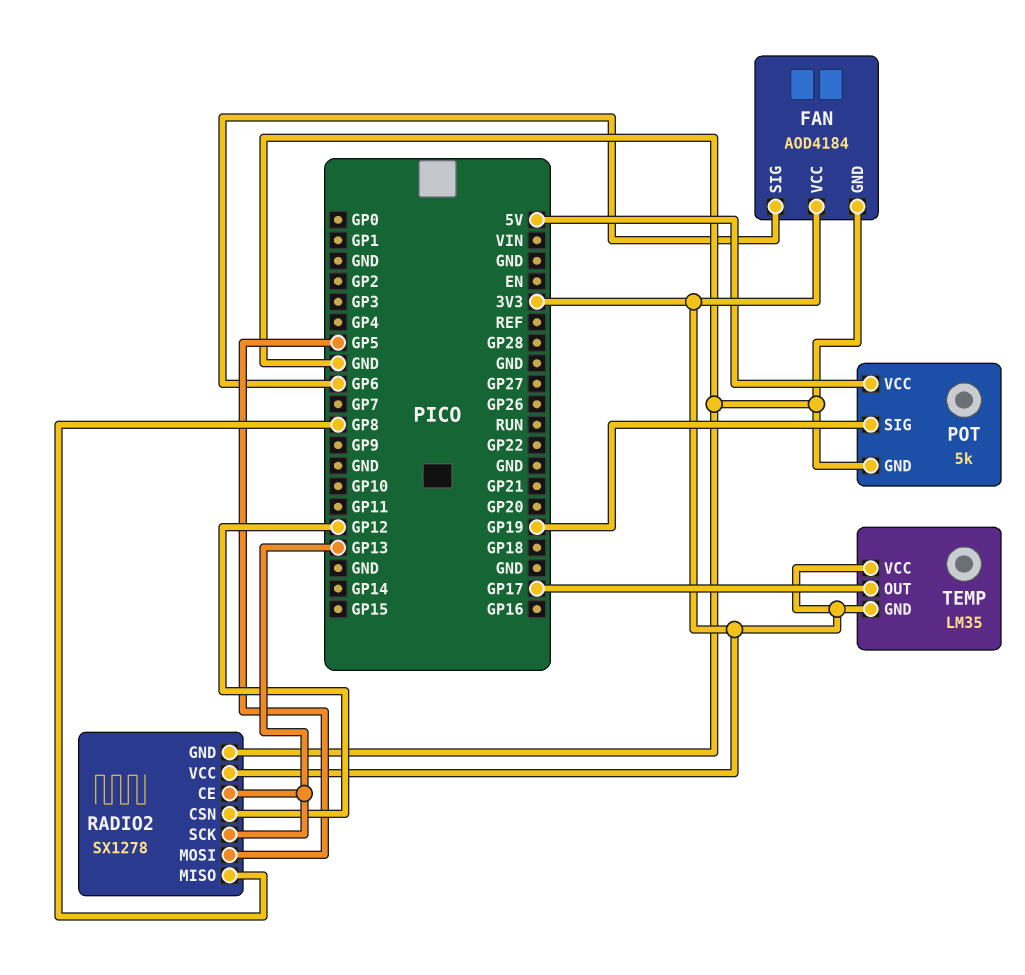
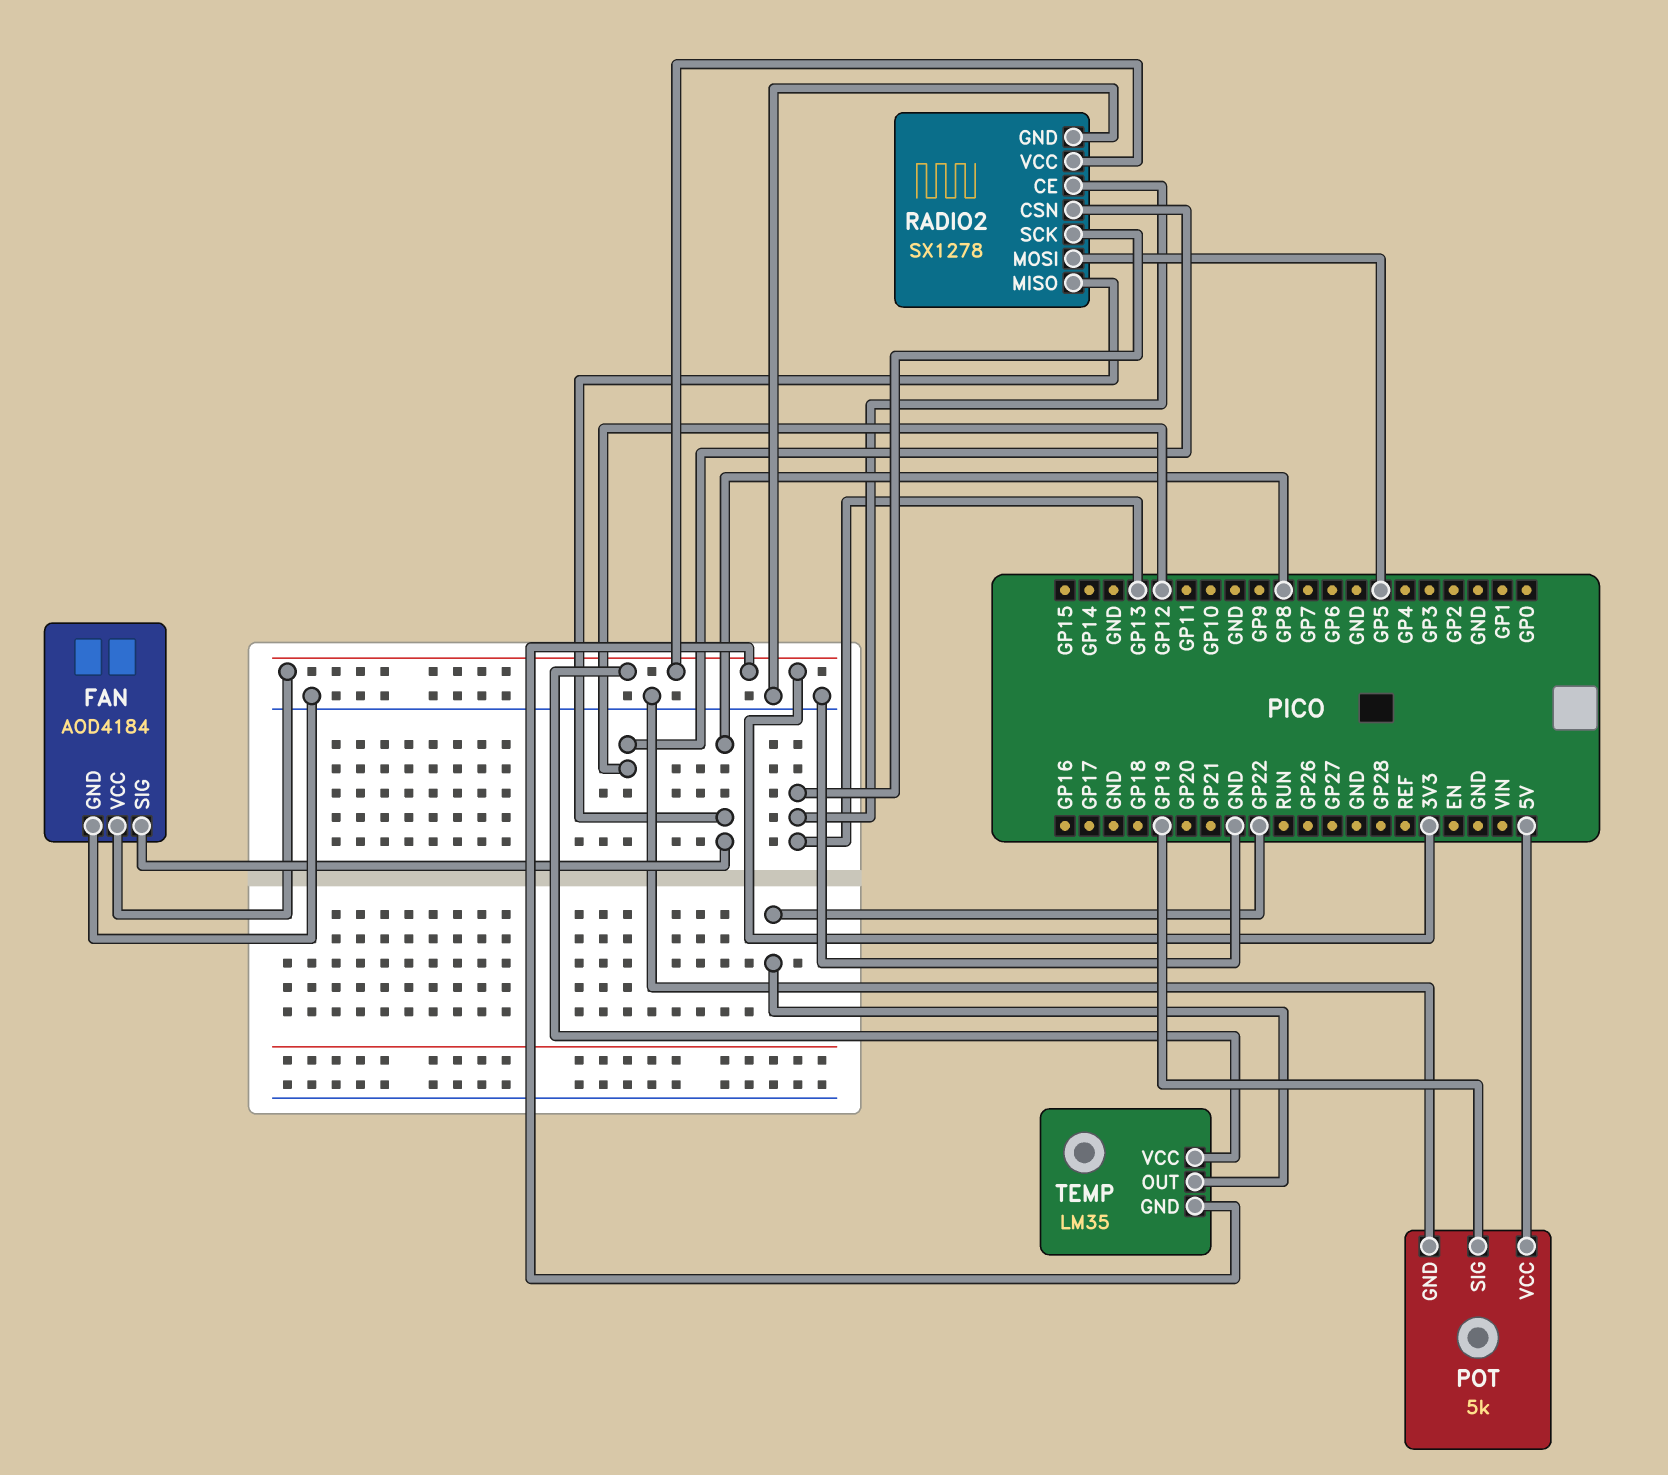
FAN pin SIG: GP6 -> GP8
TEMP pin OUT: GP17 -> GP22

